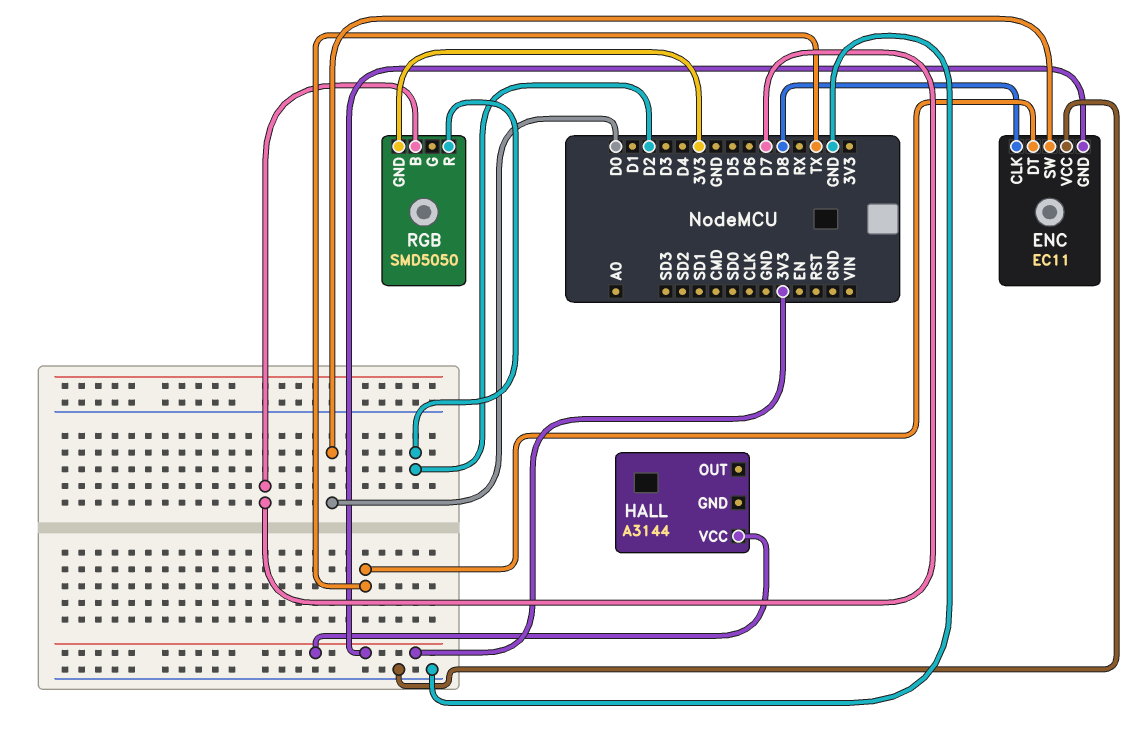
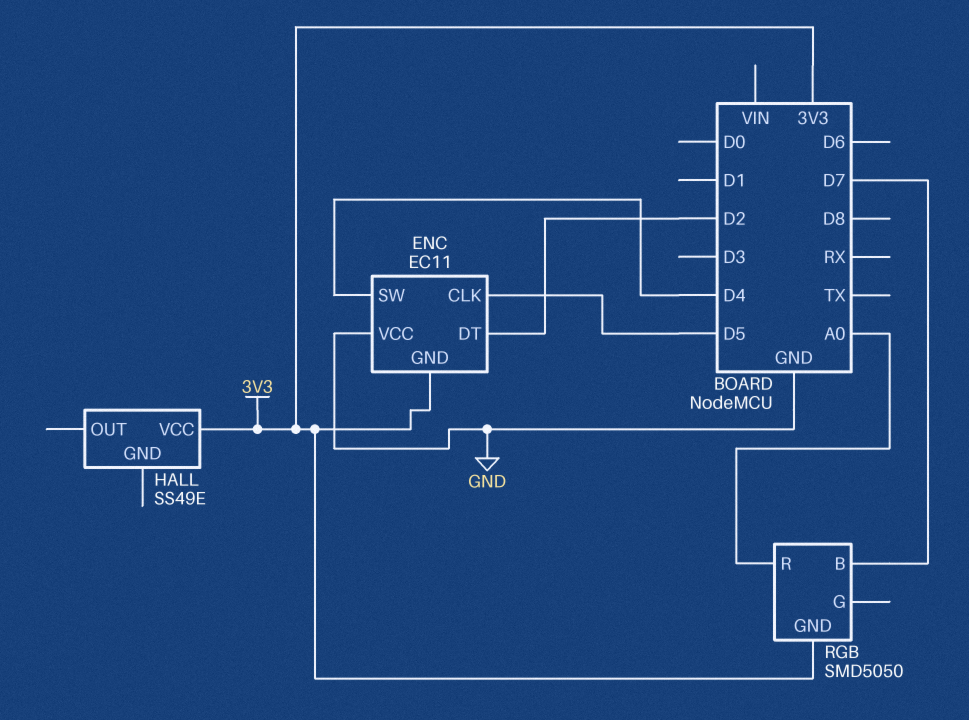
ENC pin CLK: D8 -> D5
ENC pin DT: TX -> D2
ENC pin SW: D0 -> D4
HALL: A3144 -> SS49E
RGB pin R: D2 -> A0

